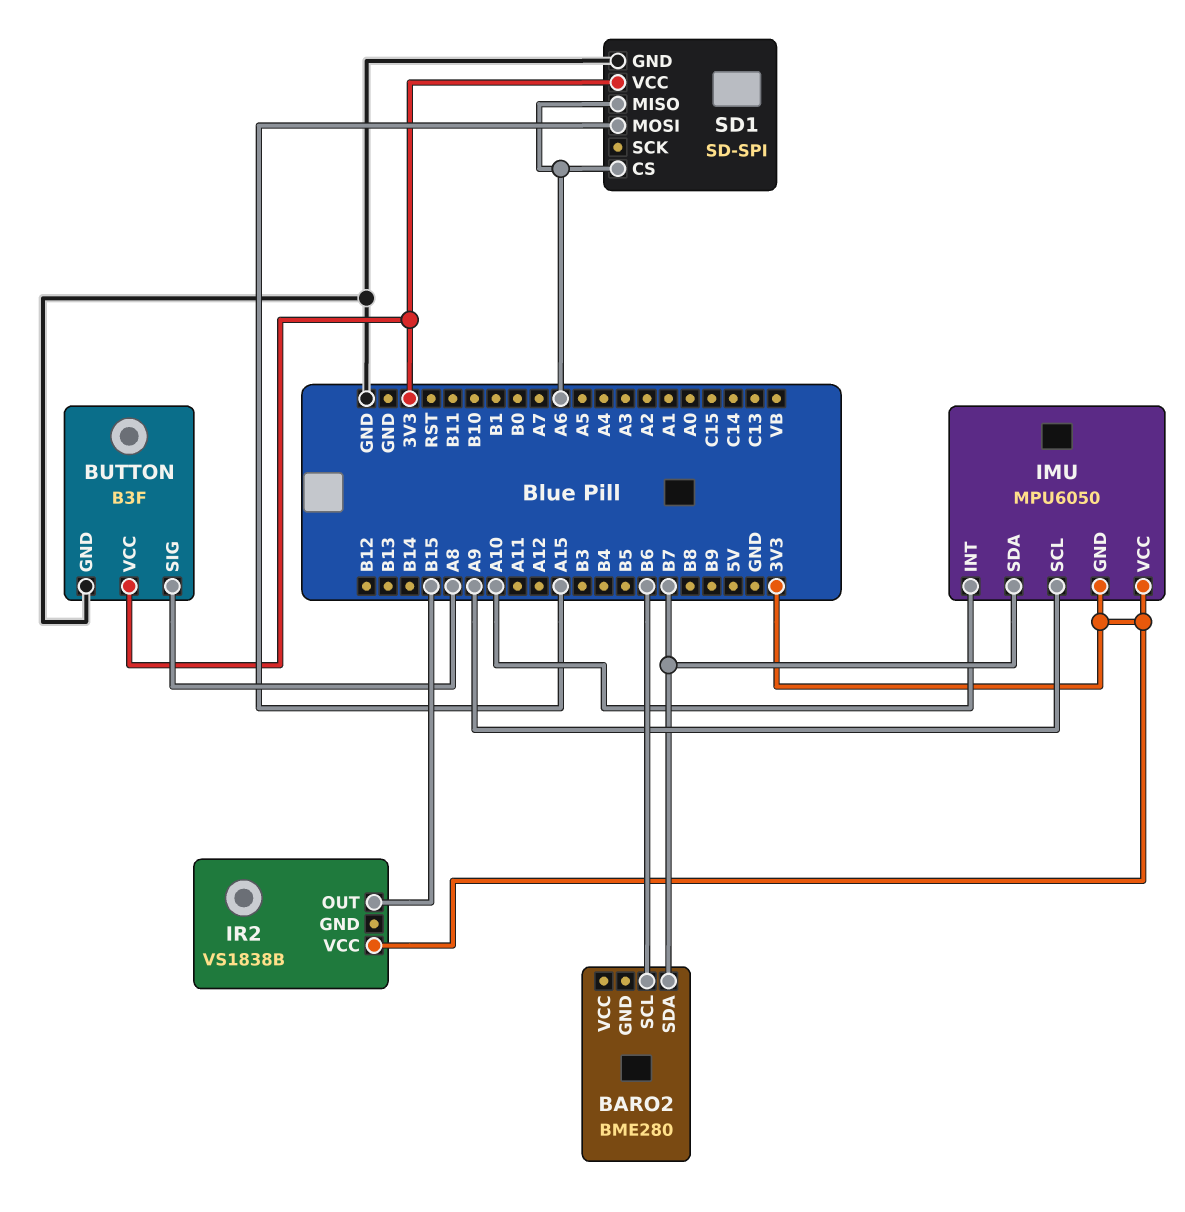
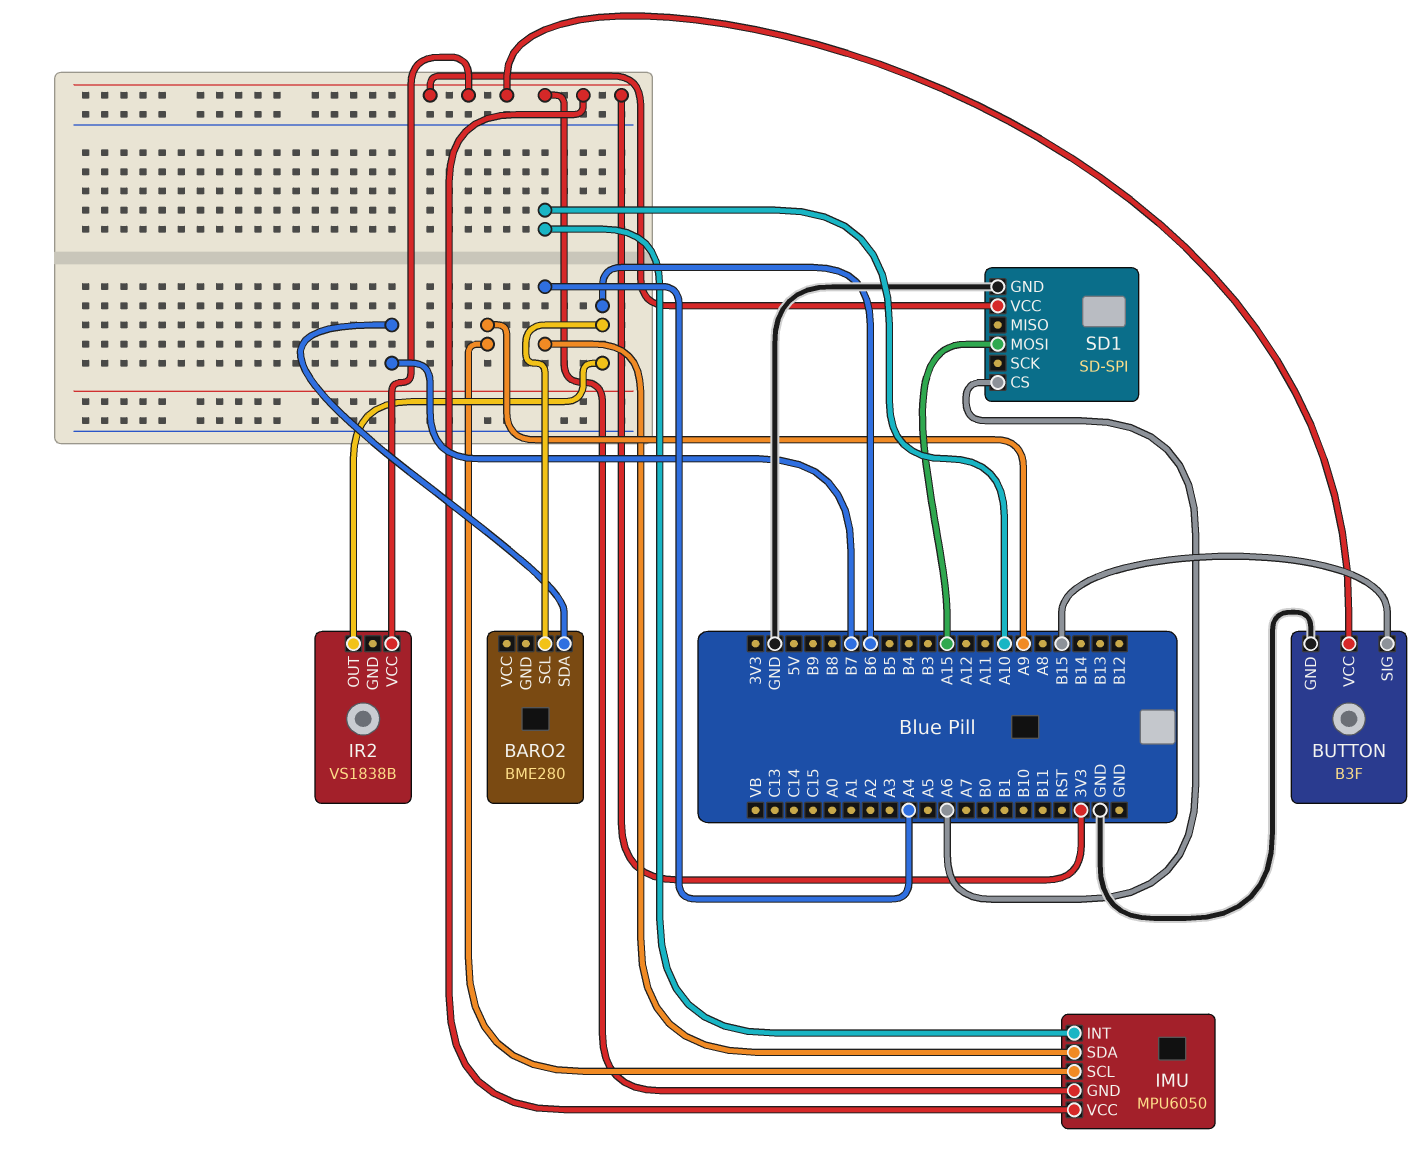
BUTTON pin SIG: A8 -> B15
IMU pin SDA: B7 -> A4
IR2 pin OUT: B15 -> B6
SD1 pin MISO: A6 -> none

